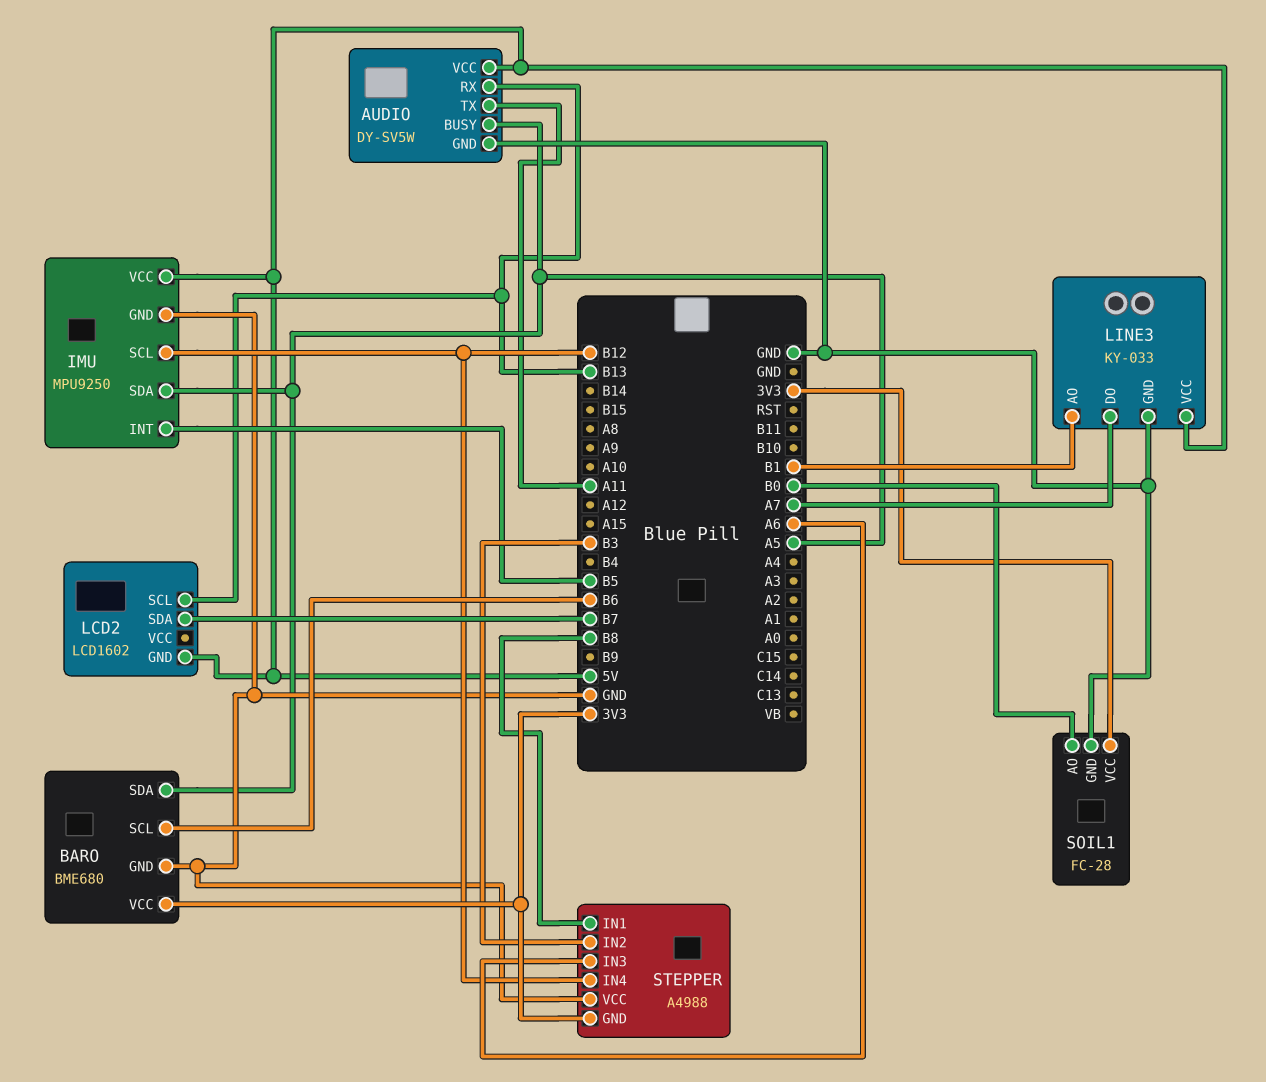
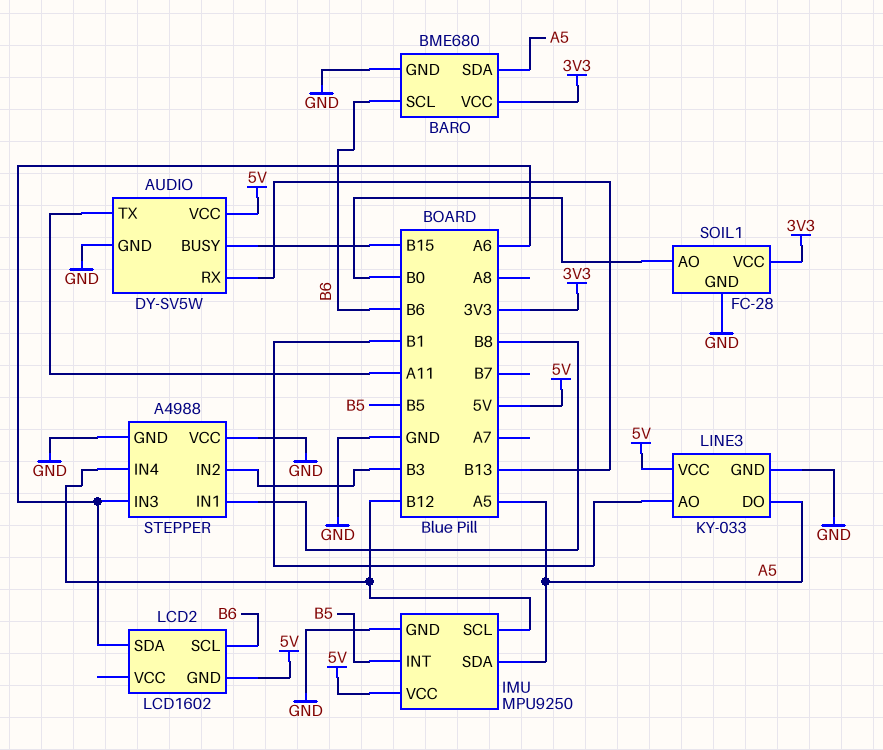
AUDIO pin BUSY: A5 -> B15
LCD2 pin SCL: B13 -> B6
LCD2 pin SDA: B7 -> A6
LINE3 pin DO: A7 -> A5
STEPPER pin GND: 3V3 -> GND

